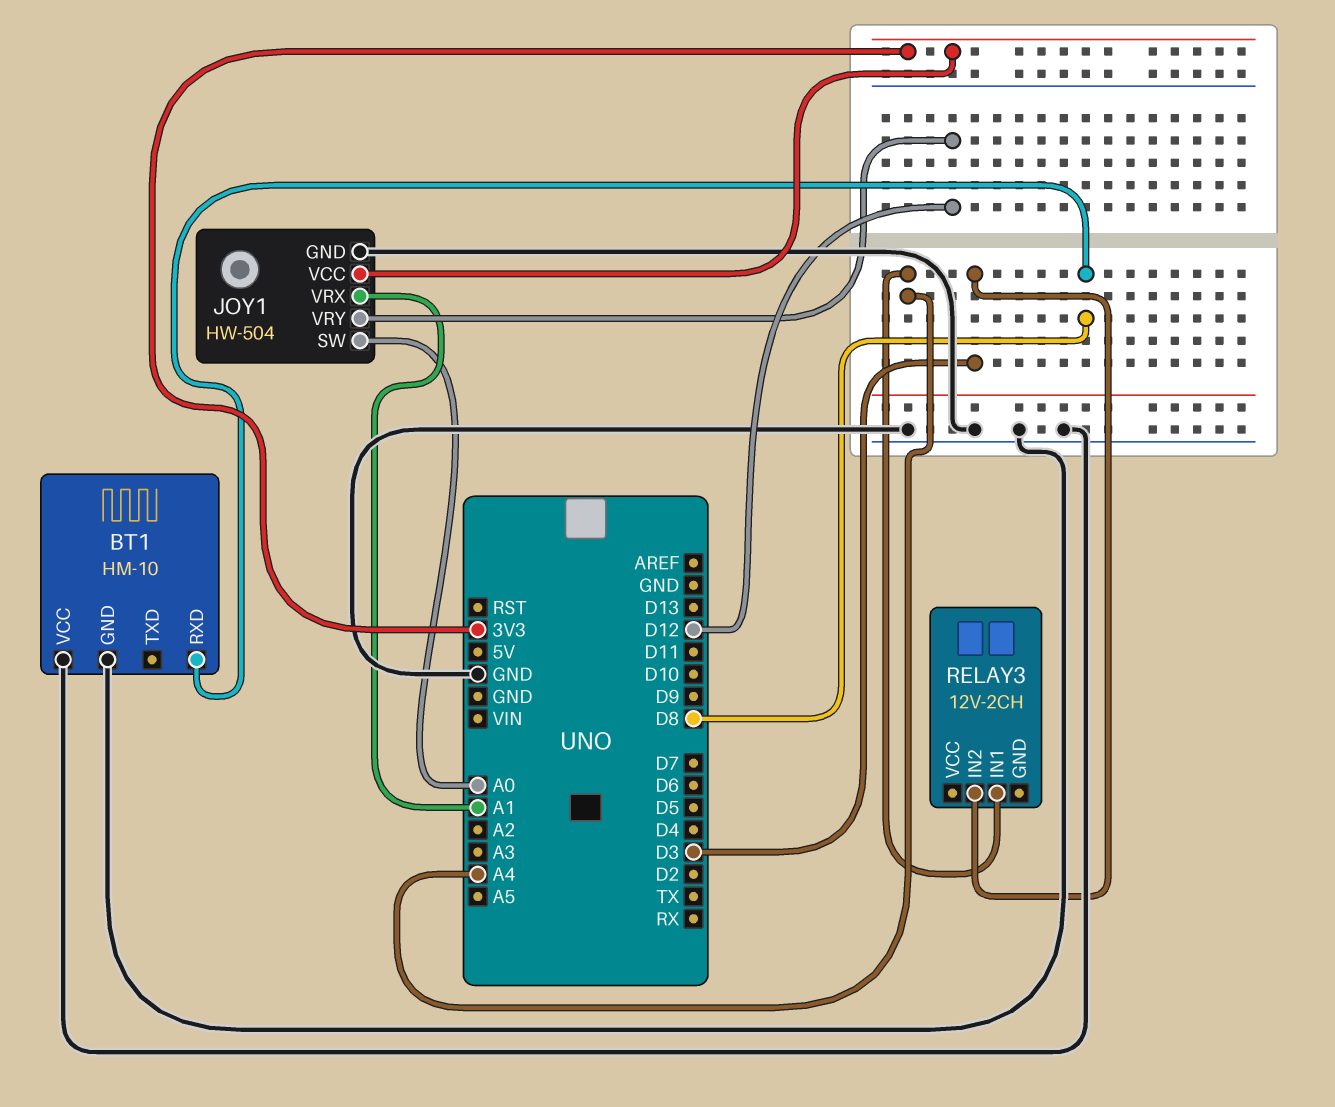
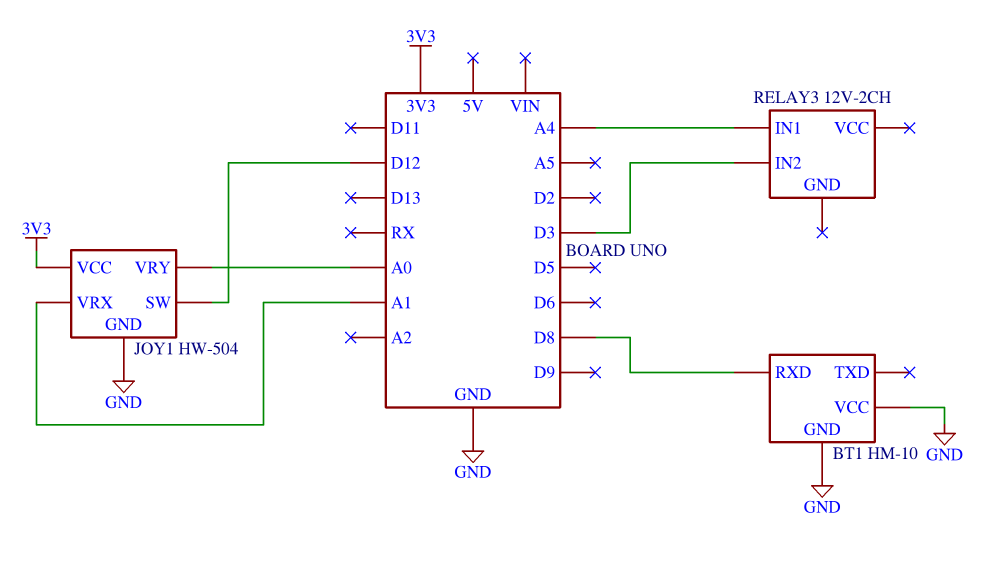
JOY1 pin SW: A0 -> D12
JOY1 pin VRY: D12 -> A0

